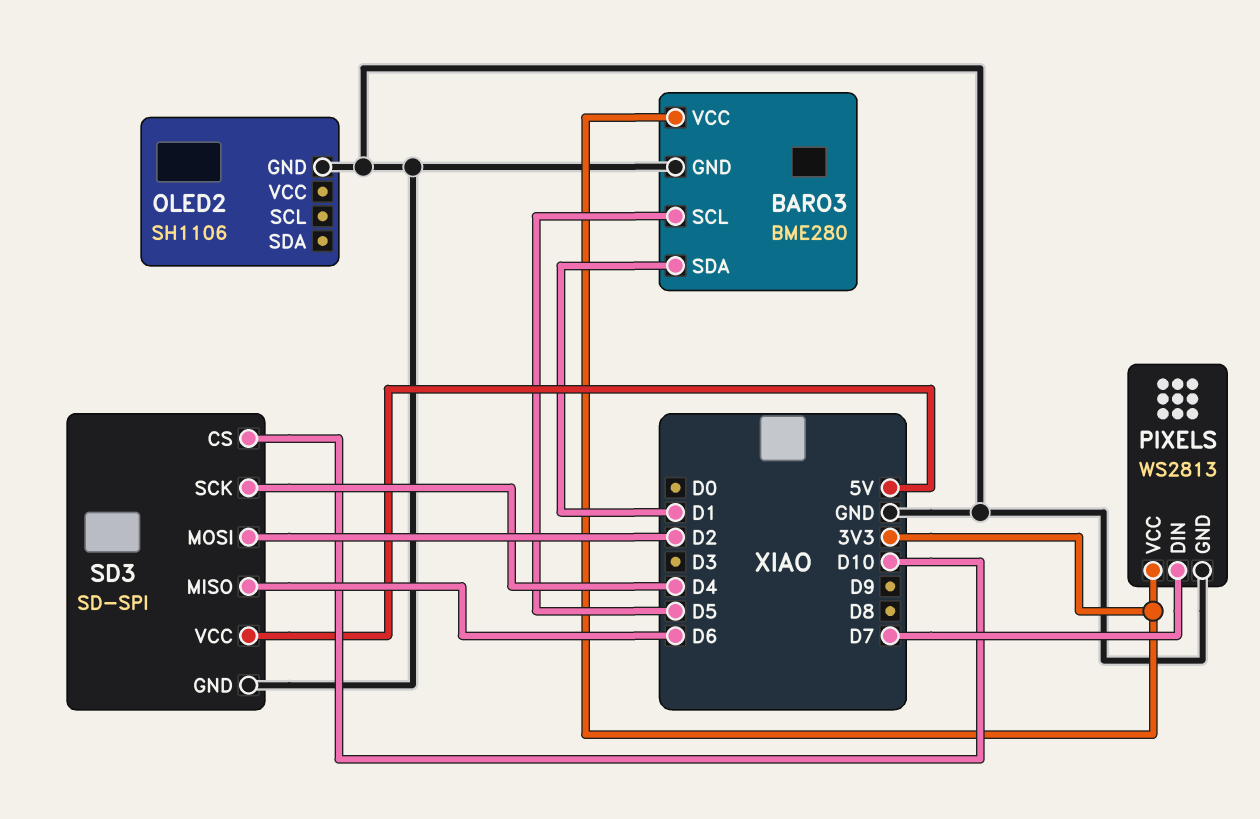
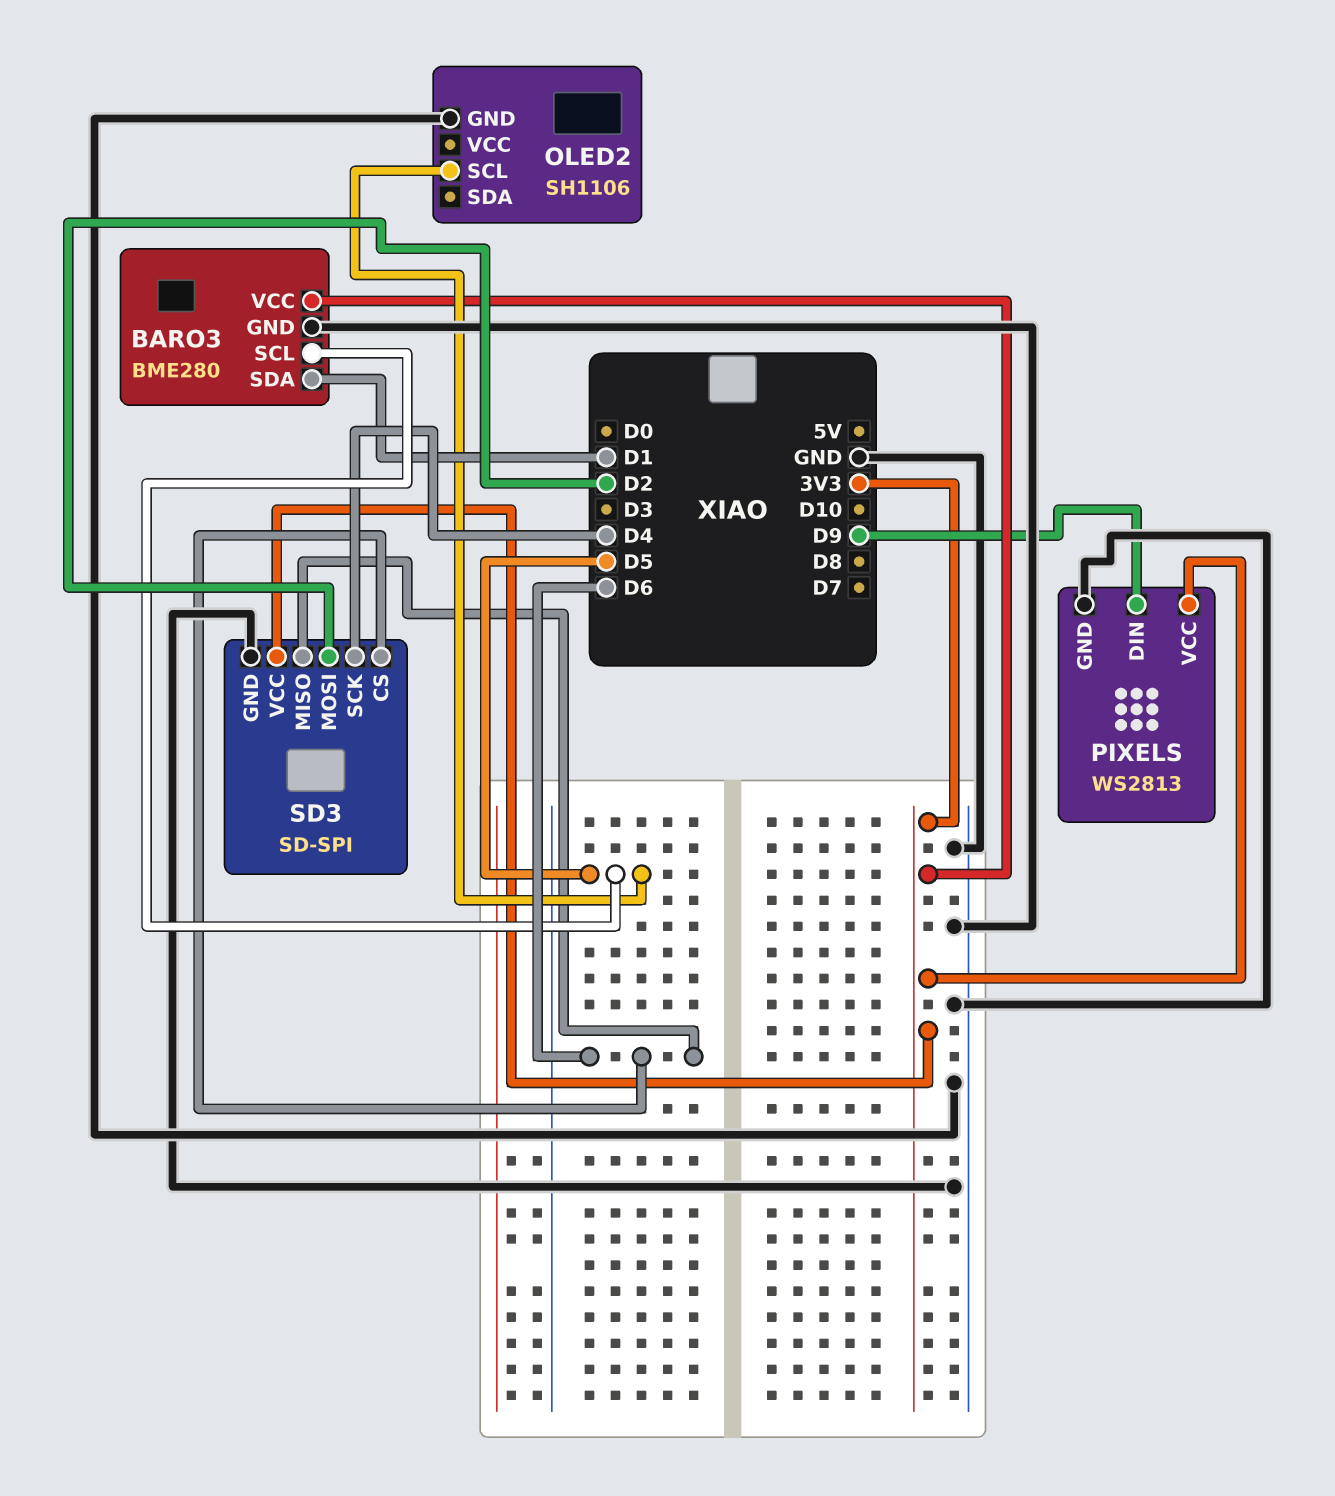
OLED2 pin SCL: none -> D5
PIXELS pin DIN: D7 -> D9
SD3 pin CS: D10 -> D6
SD3 pin VCC: 5V -> 3V3

